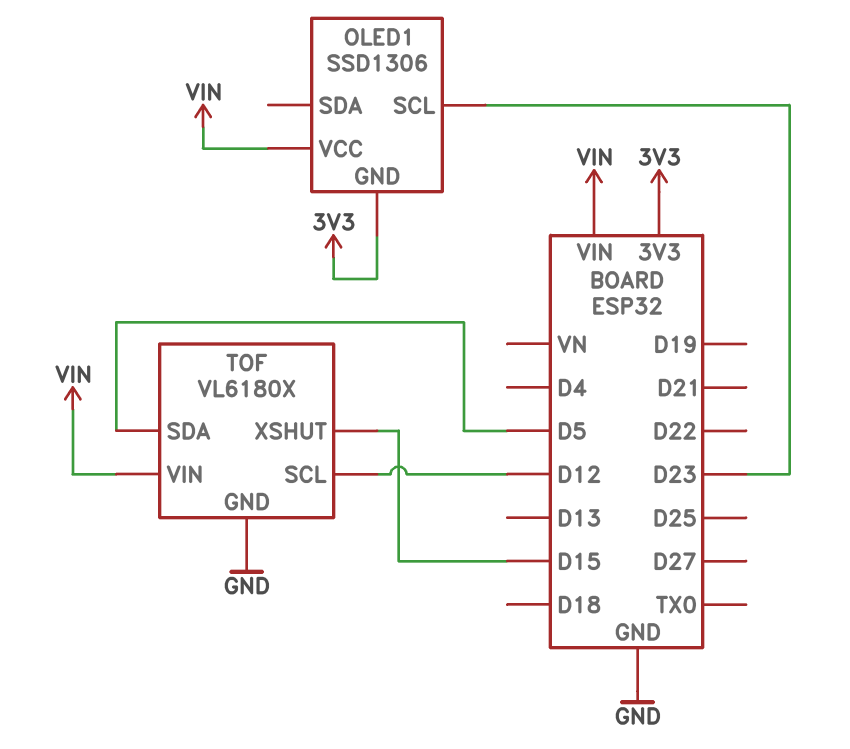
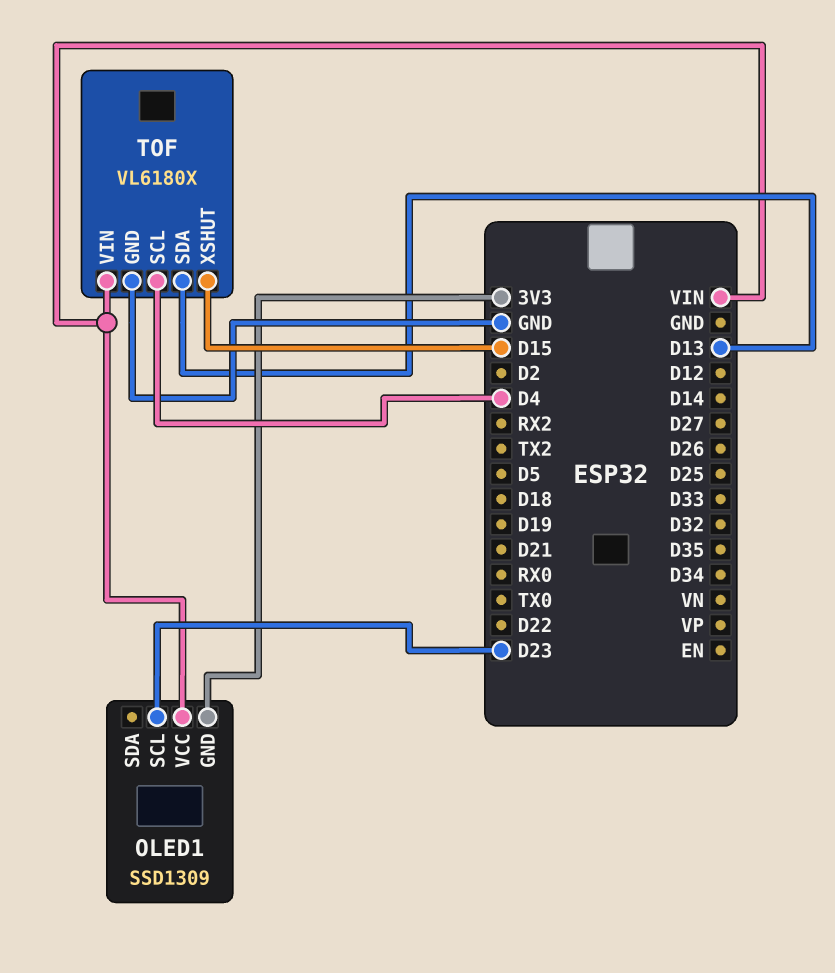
OLED1: SSD1306 -> SSD1309
TOF pin SCL: D12 -> D4
TOF pin SDA: D5 -> D13

